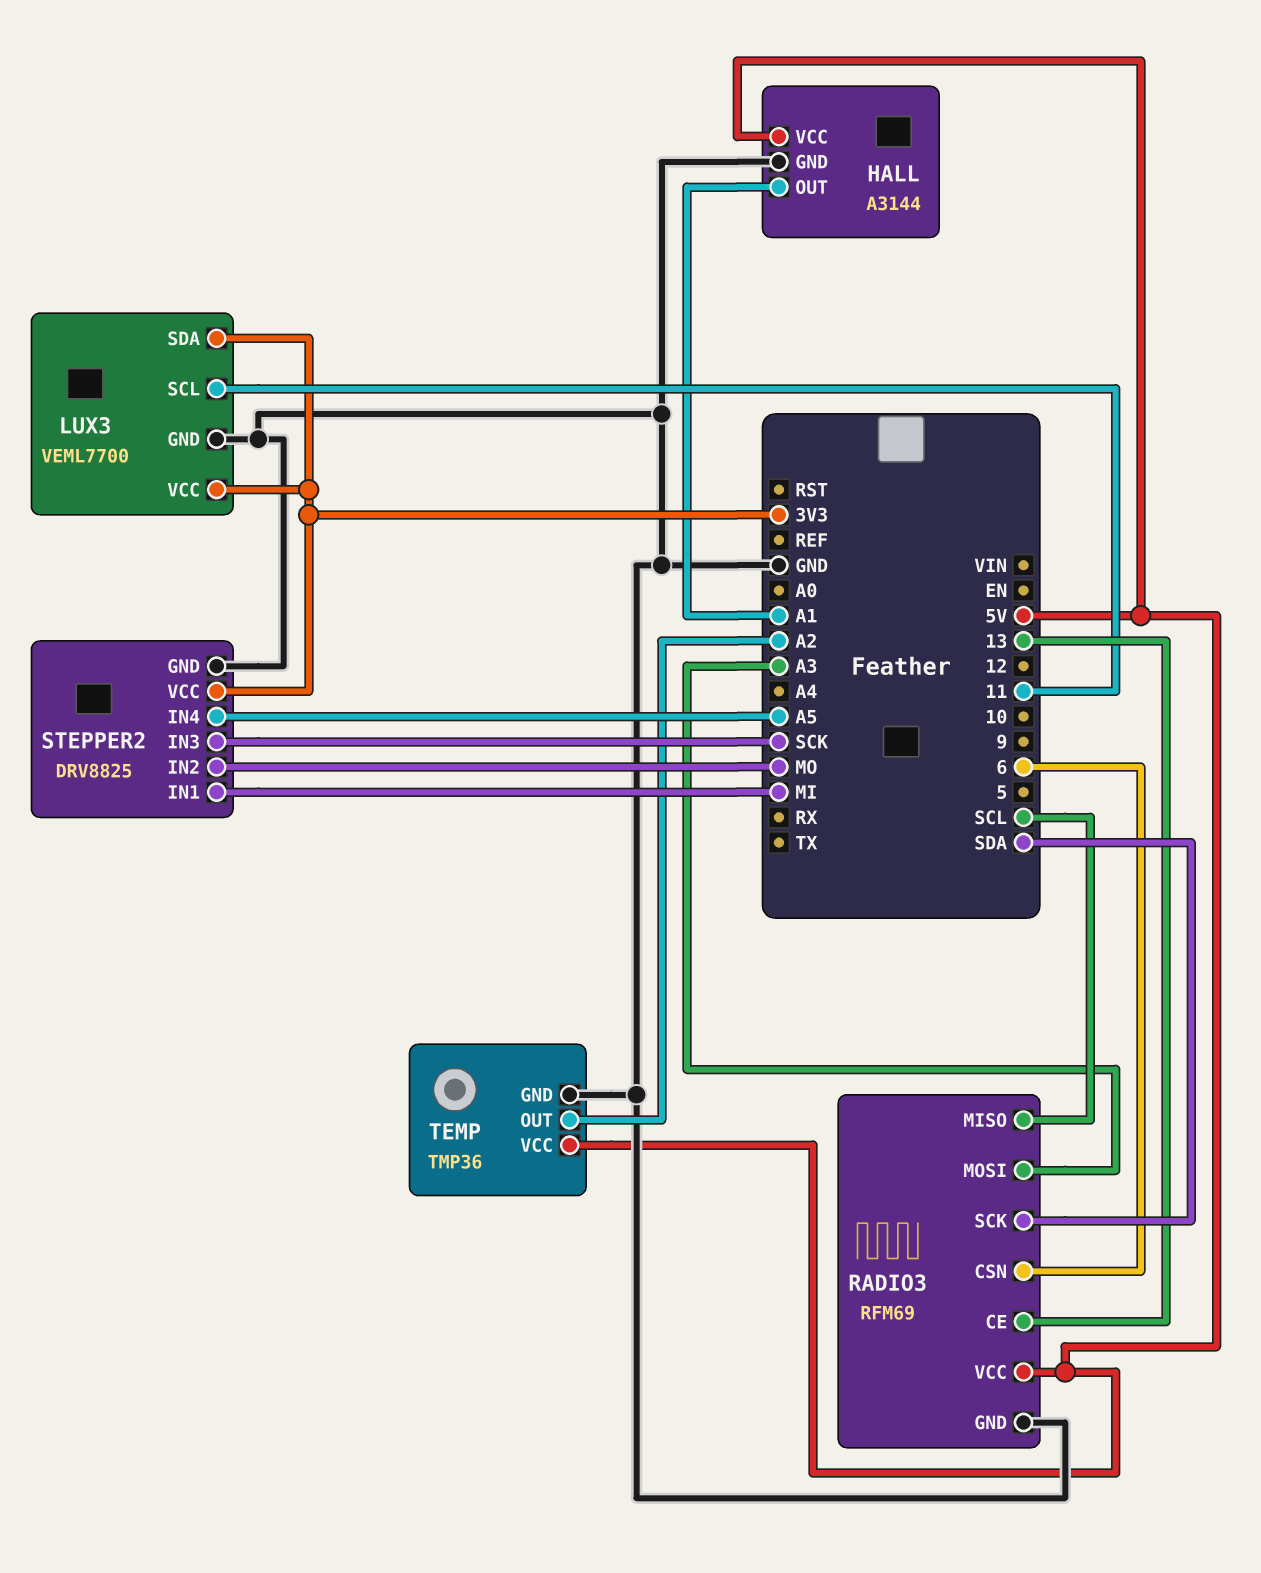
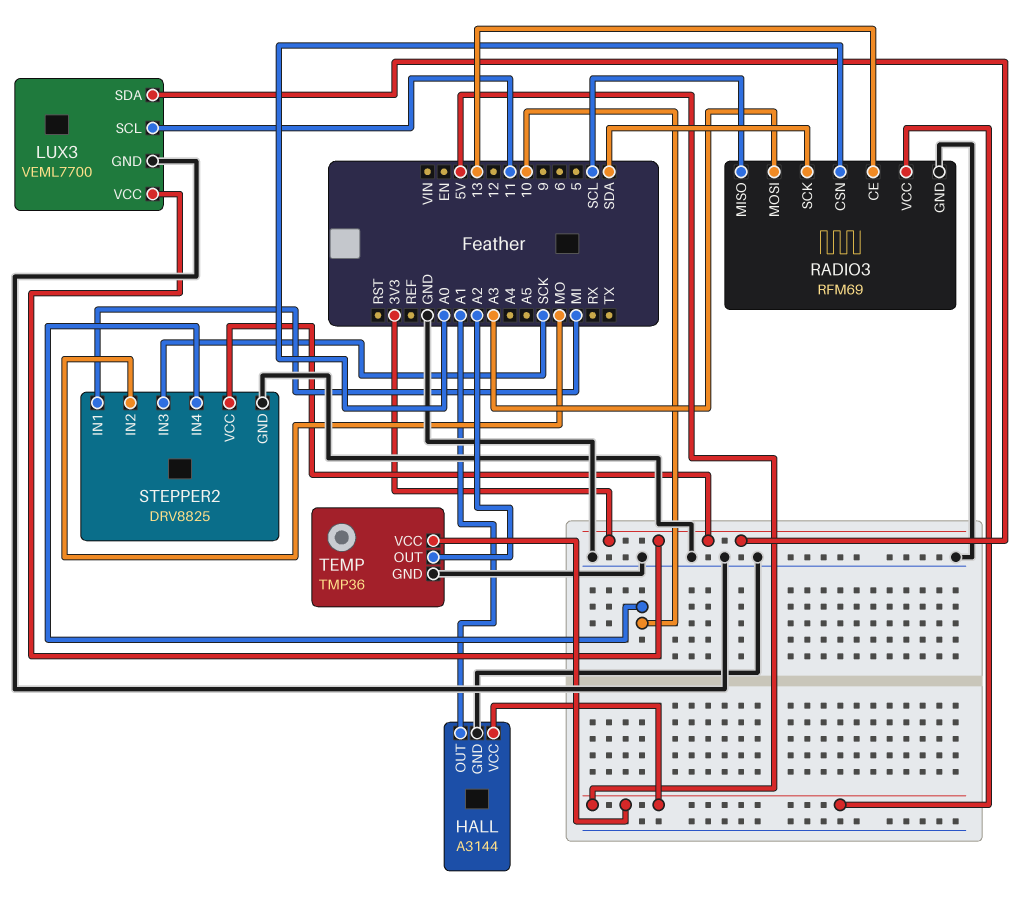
RADIO3 pin CSN: 6 -> A0
STEPPER2 pin IN4: A5 -> 10

